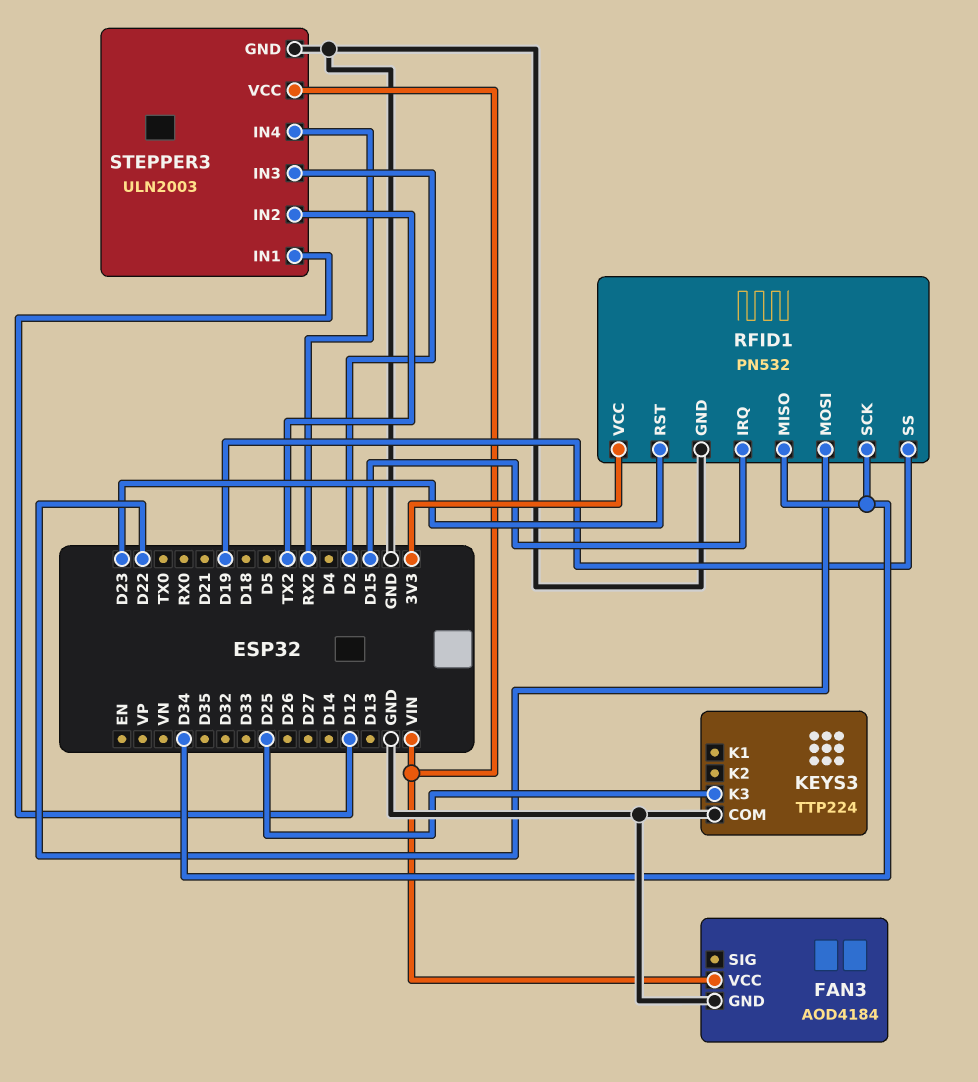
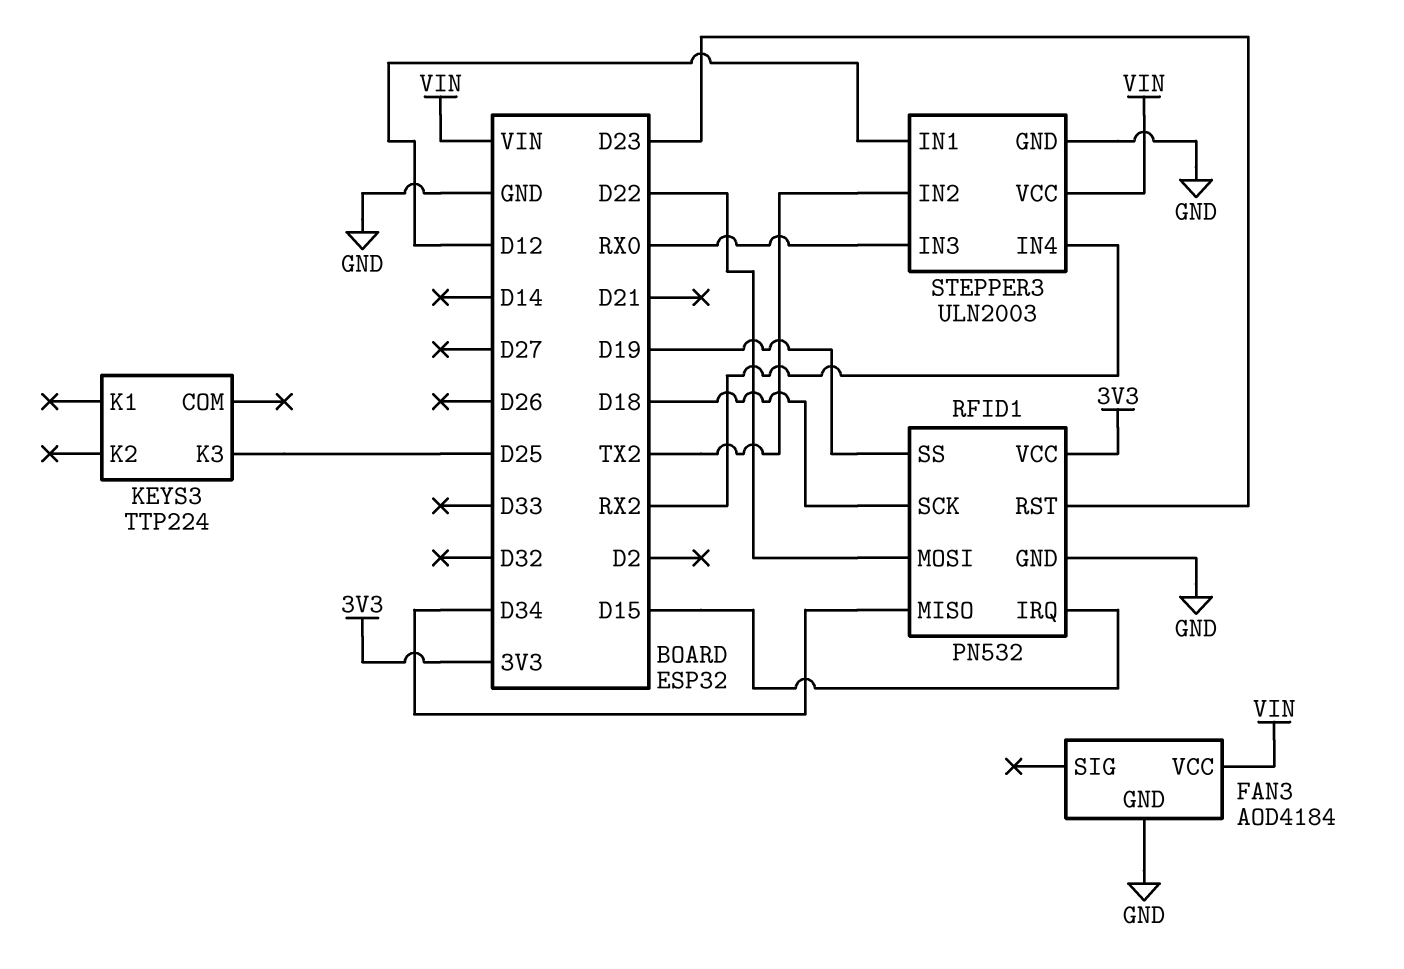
KEYS3 pin COM: GND -> none
RFID1 pin SCK: D34 -> D18
STEPPER3 pin IN3: D2 -> RX0

